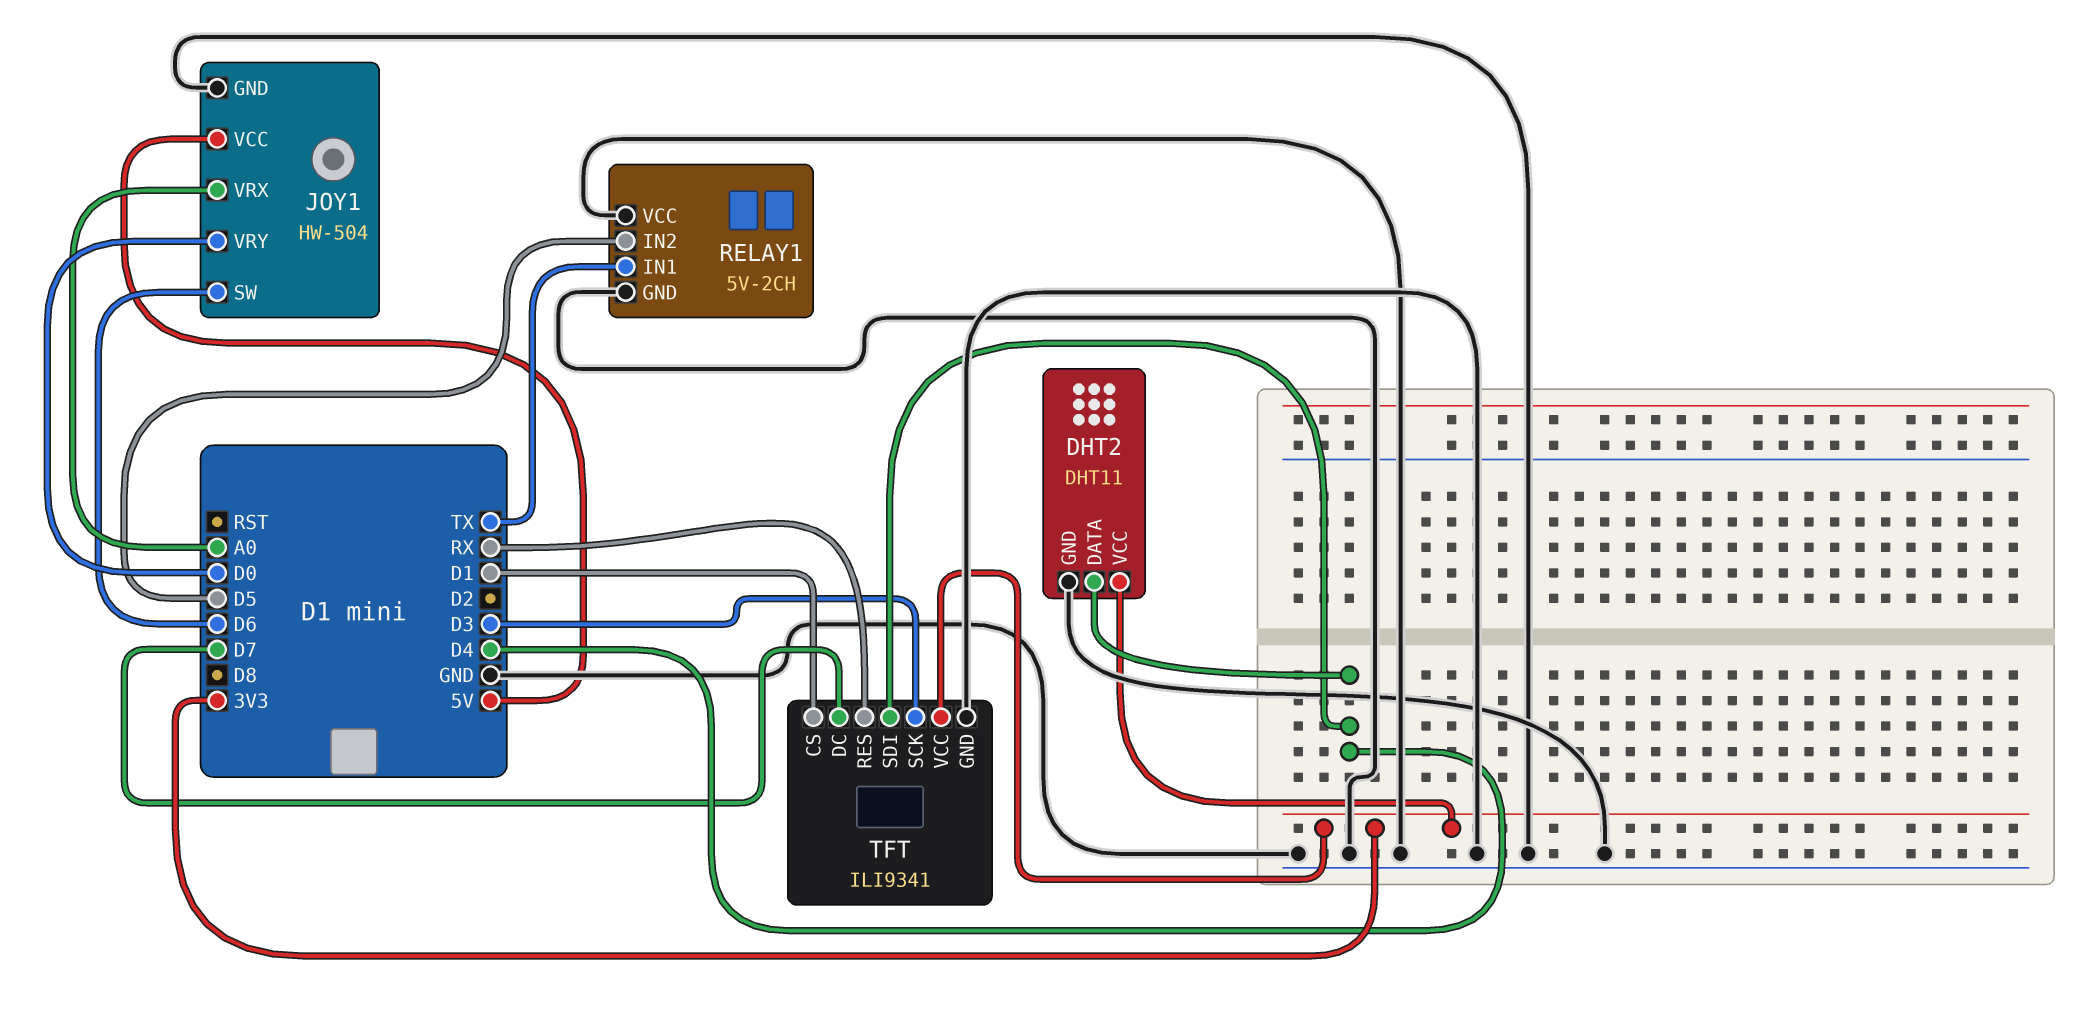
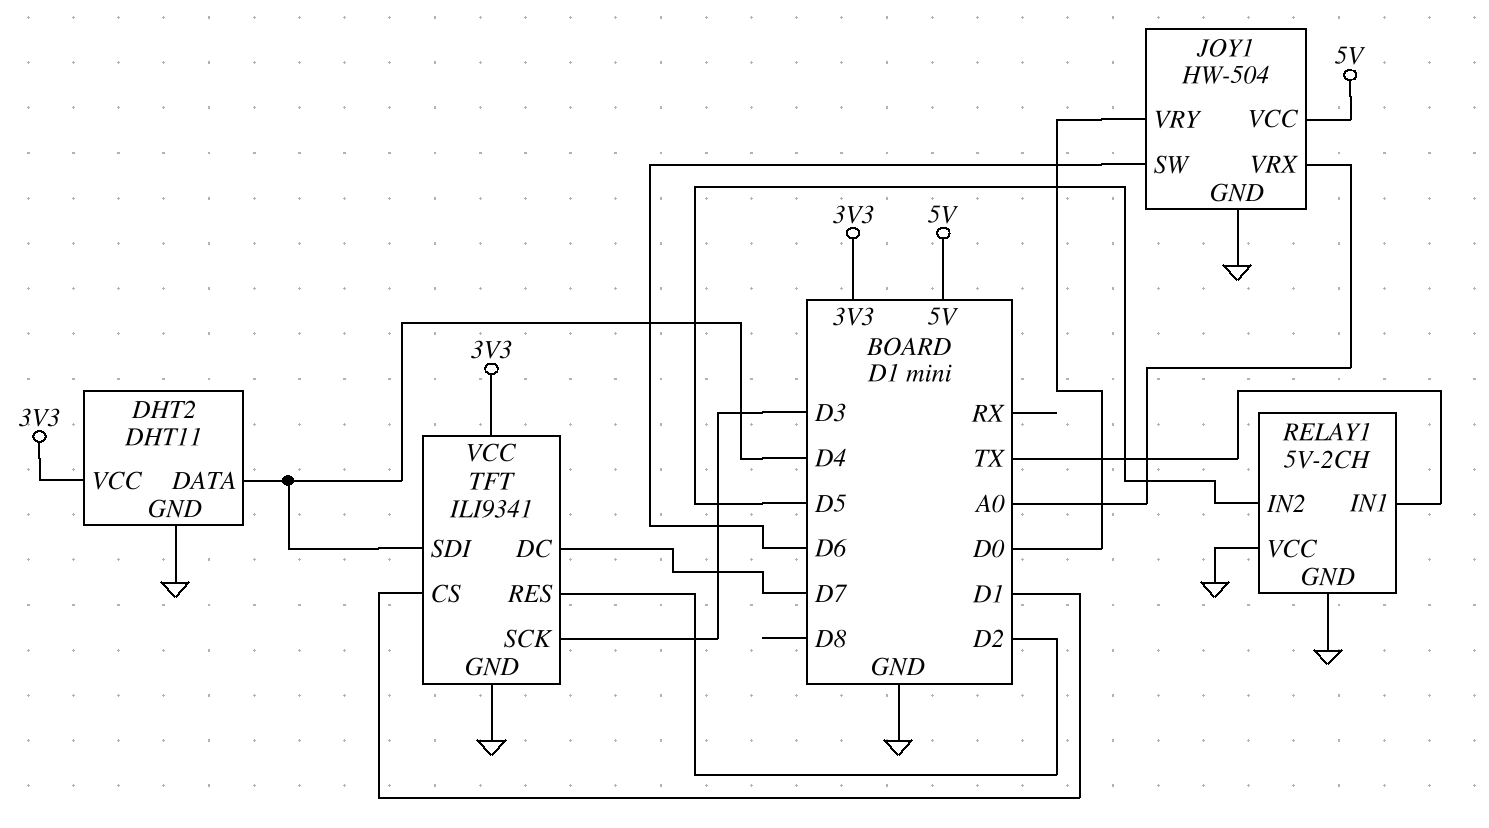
TFT pin RES: RX -> D2

